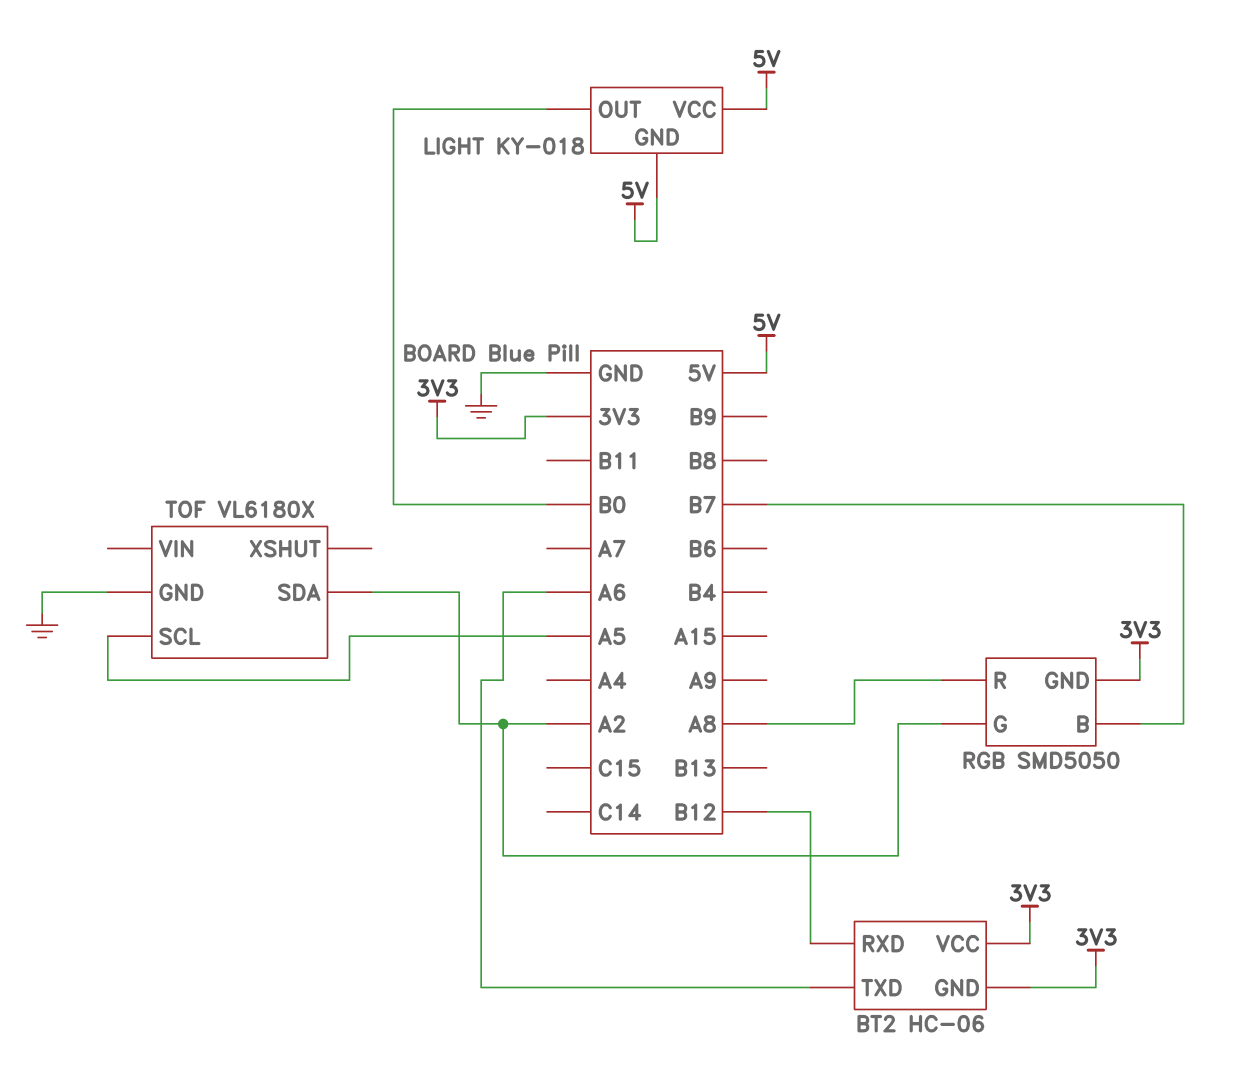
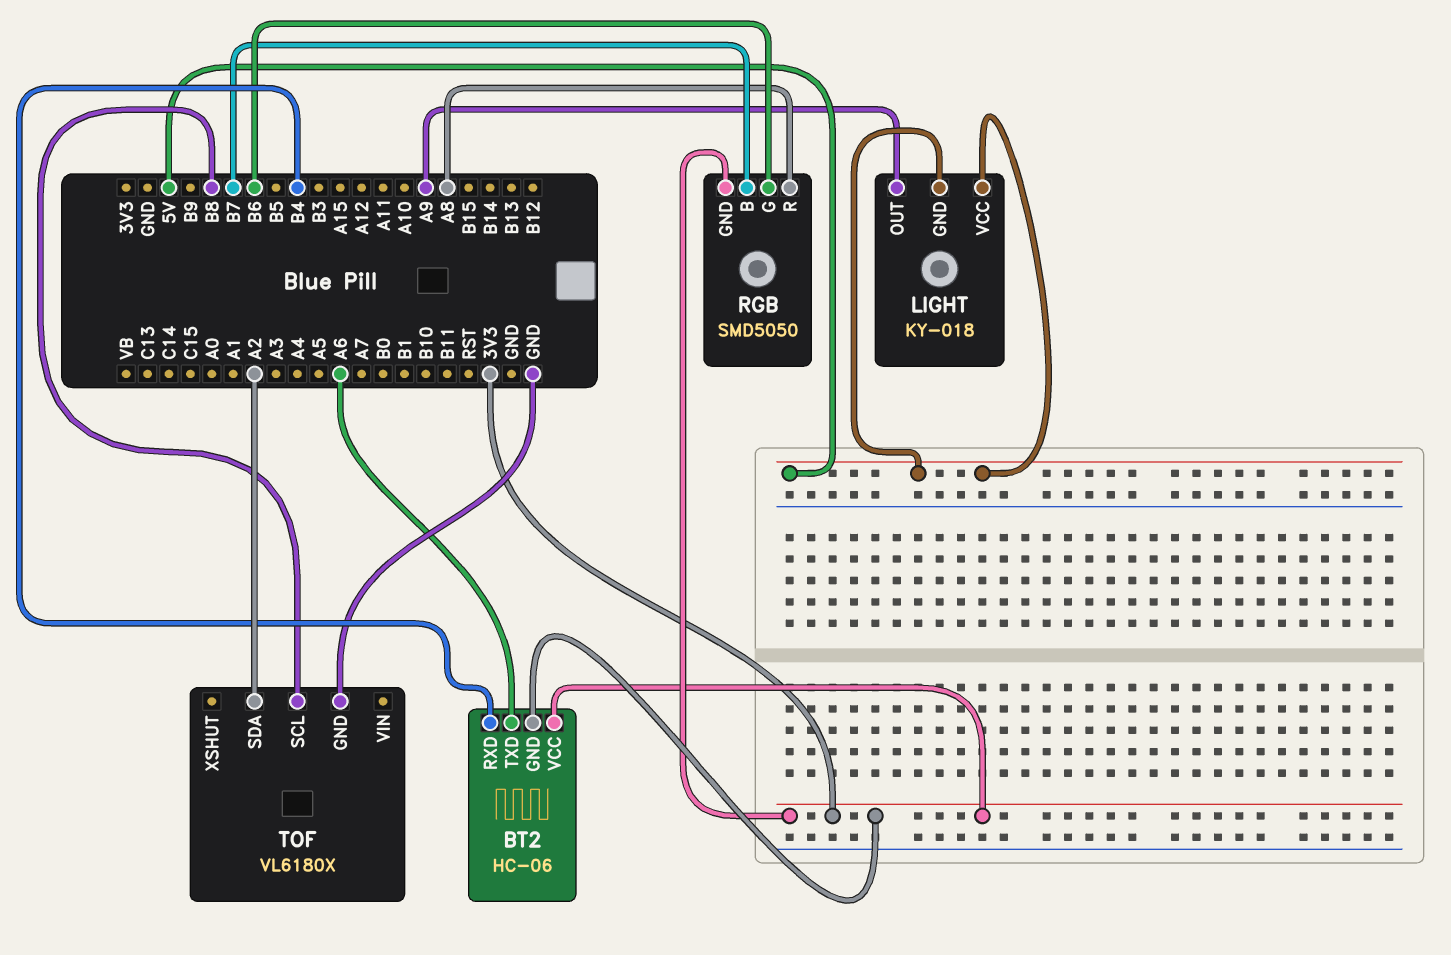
BT2 pin RXD: B12 -> B4
LIGHT pin OUT: B0 -> A9
RGB pin G: A2 -> B6
TOF pin SCL: A5 -> B8

